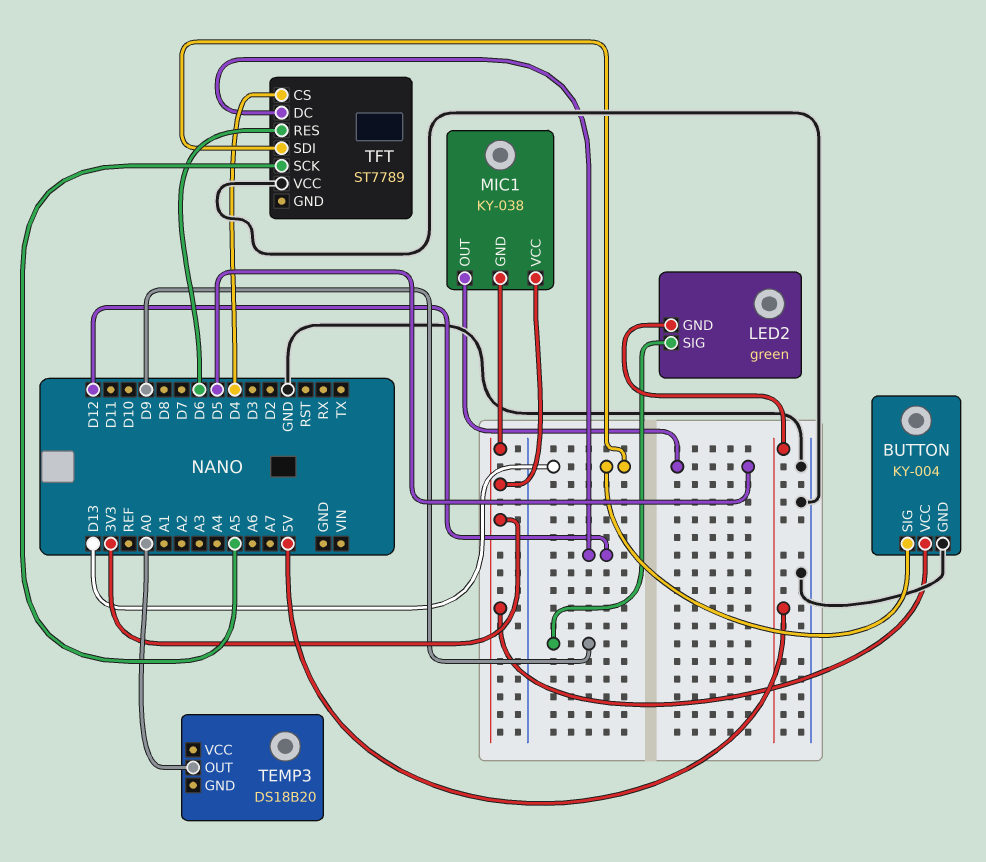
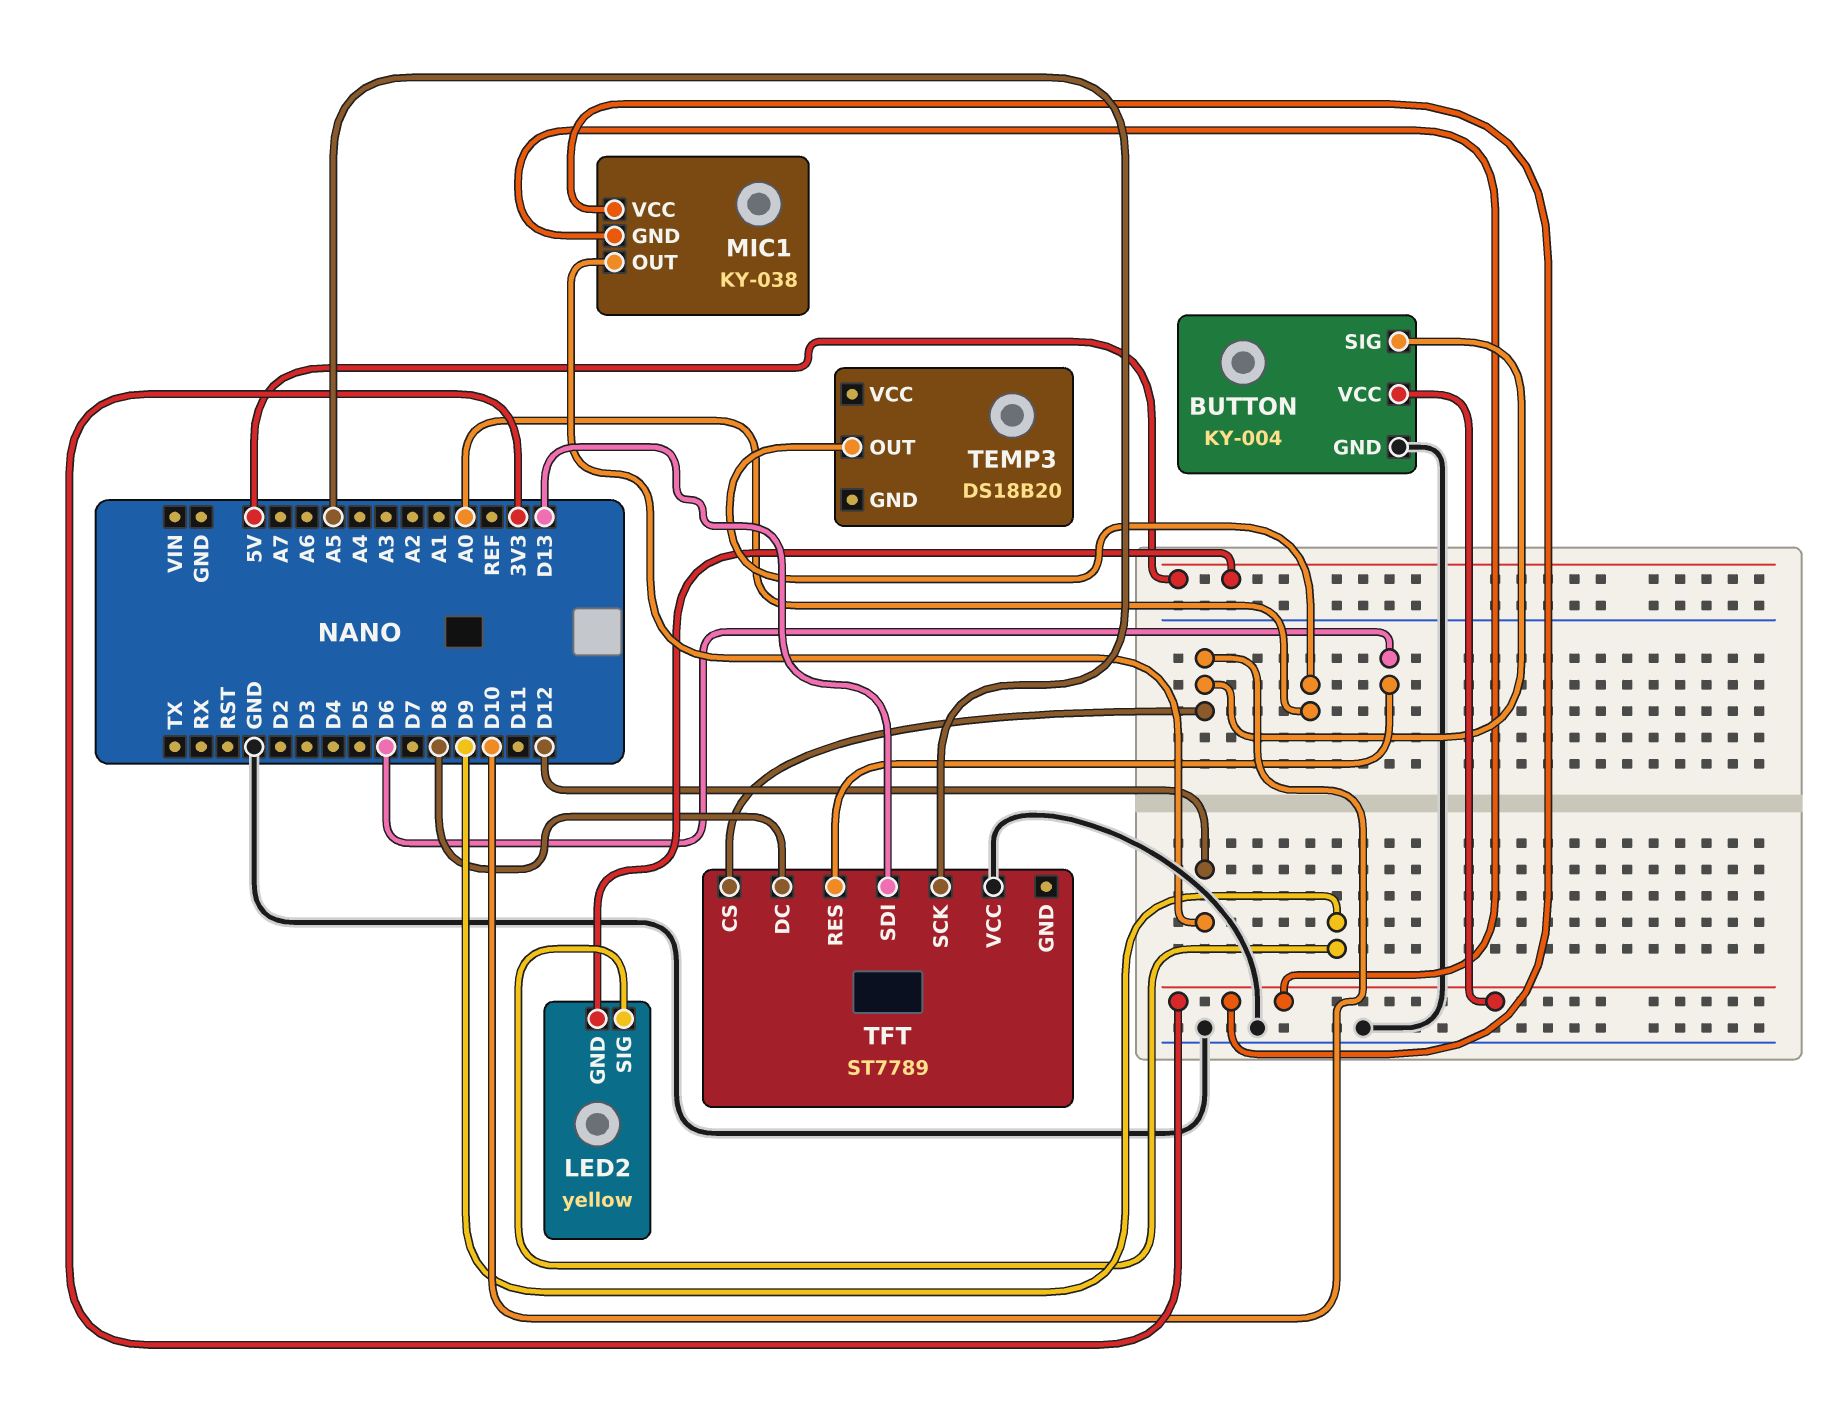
BUTTON pin SIG: D13 -> D10
LED2: green -> yellow
MIC1 pin OUT: D5 -> D12
TFT pin CS: D4 -> D10
TFT pin DC: D12 -> D8

